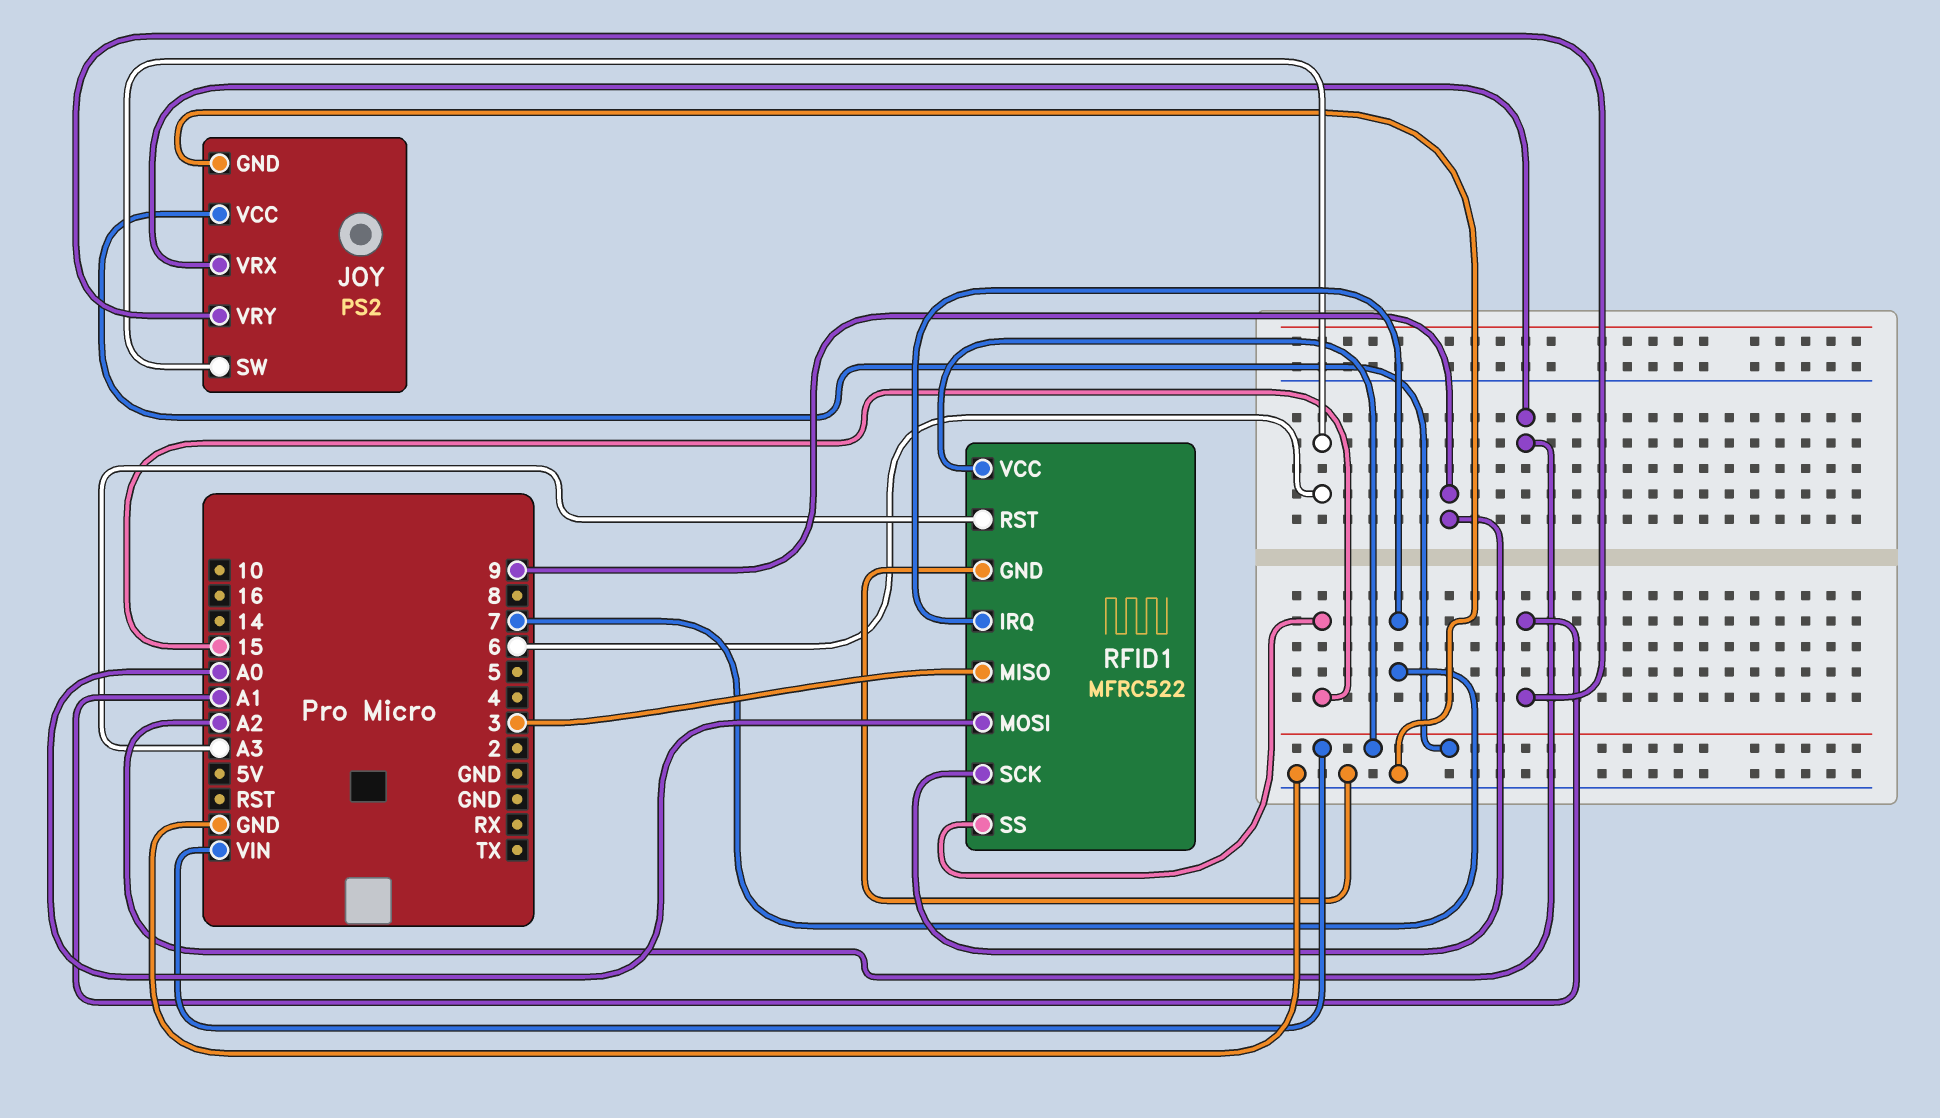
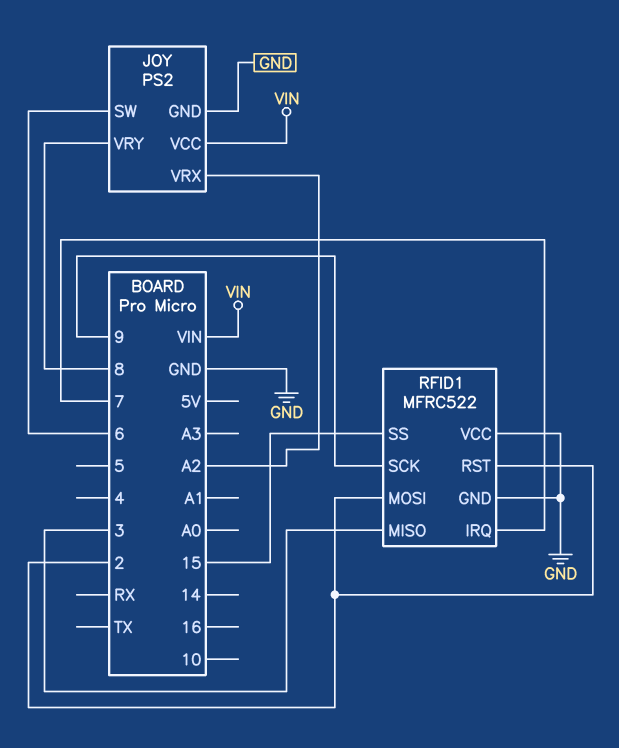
JOY pin VRY: A1 -> 8
RFID1 pin MOSI: A0 -> 2
RFID1 pin RST: A3 -> 2
RFID1 pin VCC: VIN -> GND

